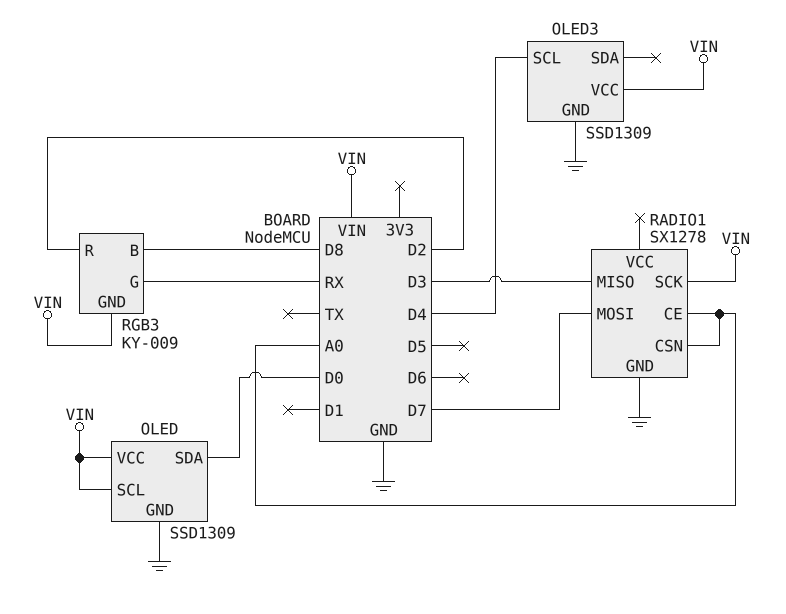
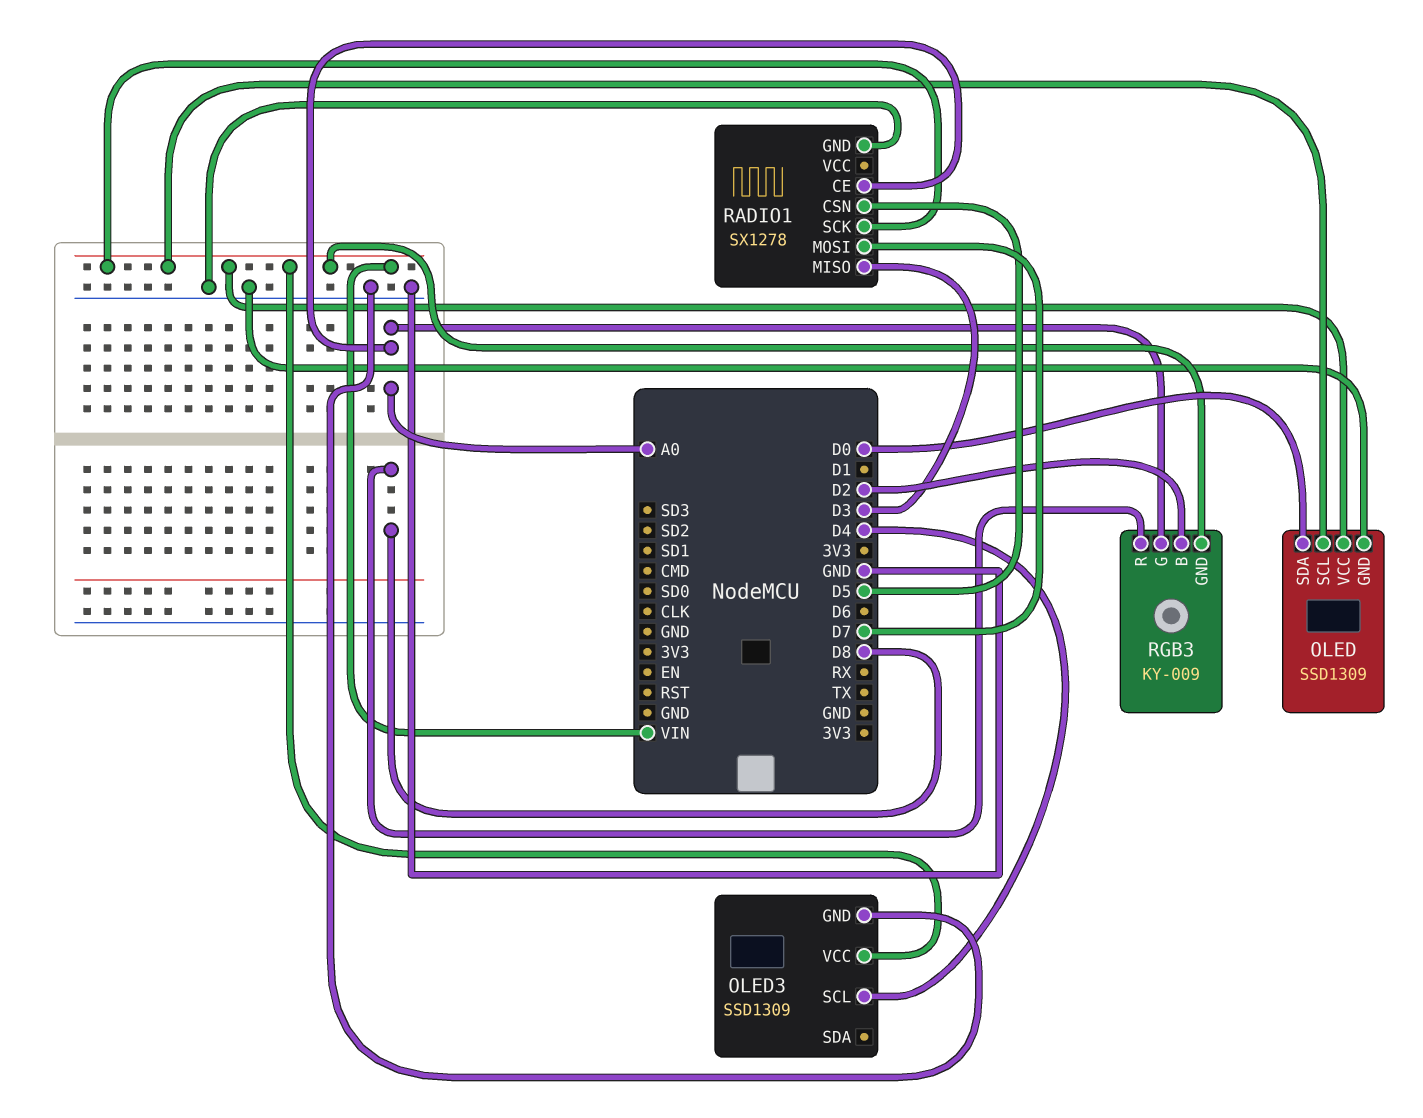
RADIO1 pin CSN: A0 -> D5
RGB3 pin B: D8 -> D2
RGB3 pin G: RX -> A0
RGB3 pin R: D2 -> D8

